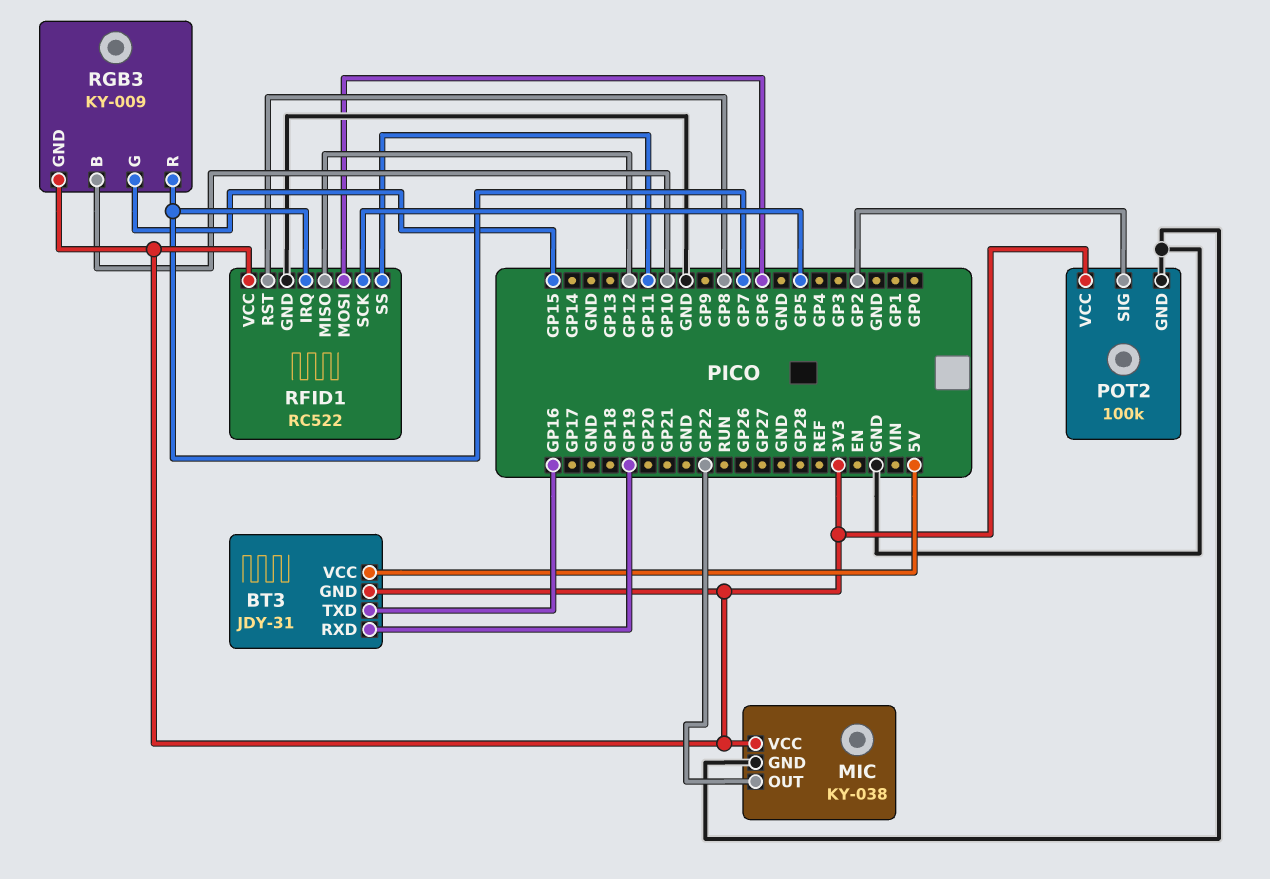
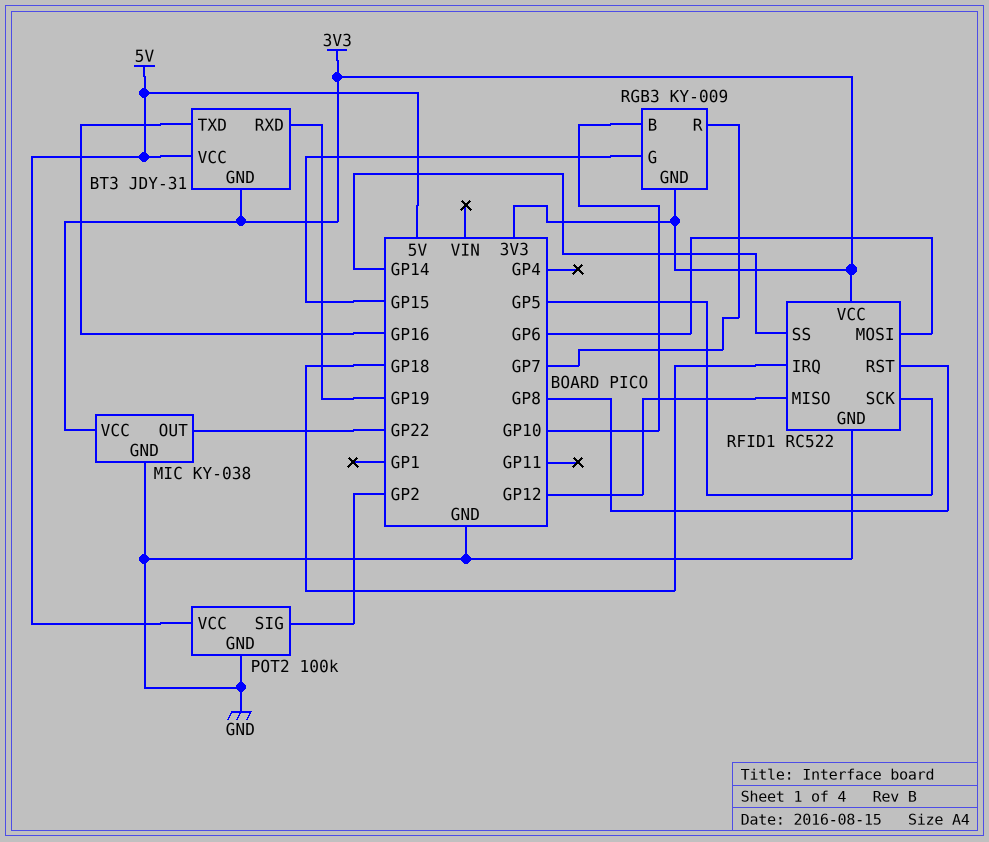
POT2 pin VCC: 3V3 -> 5V
RFID1 pin IRQ: GP7 -> GP18
RFID1 pin SS: GP11 -> GP14

